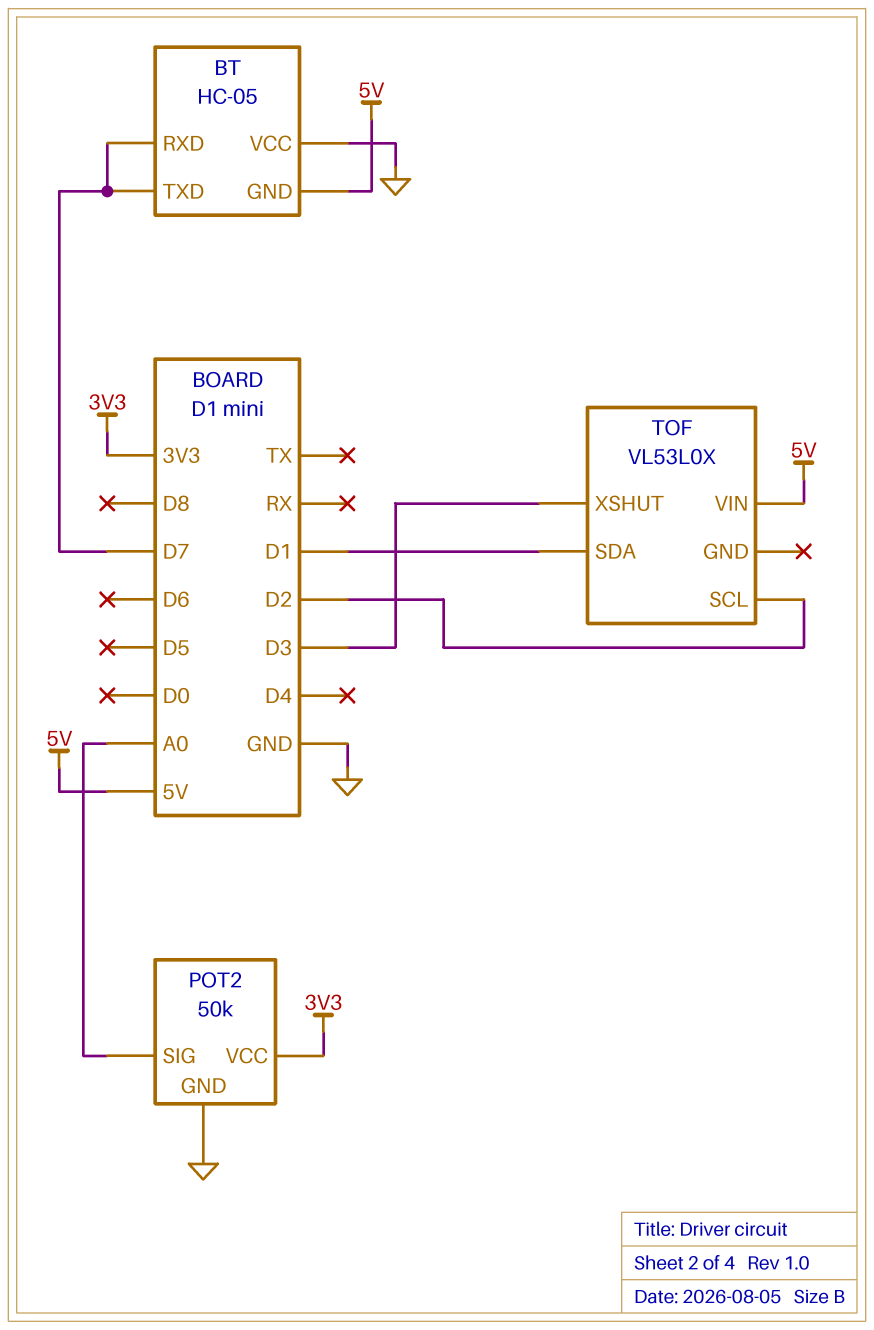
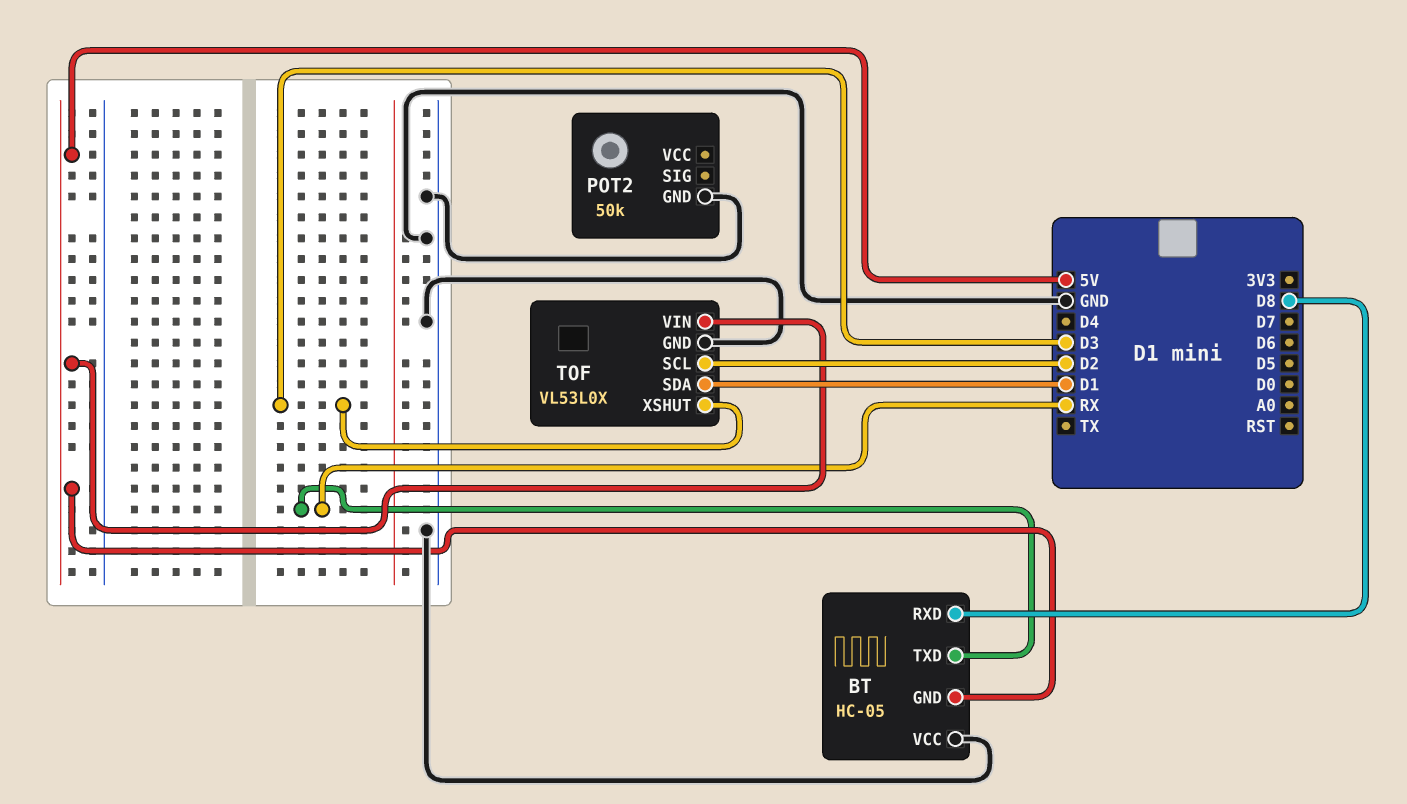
BT pin RXD: D7 -> D8
BT pin TXD: D7 -> RX
POT2 pin SIG: A0 -> none
POT2 pin VCC: 3V3 -> none
TOF pin GND: none -> GND

